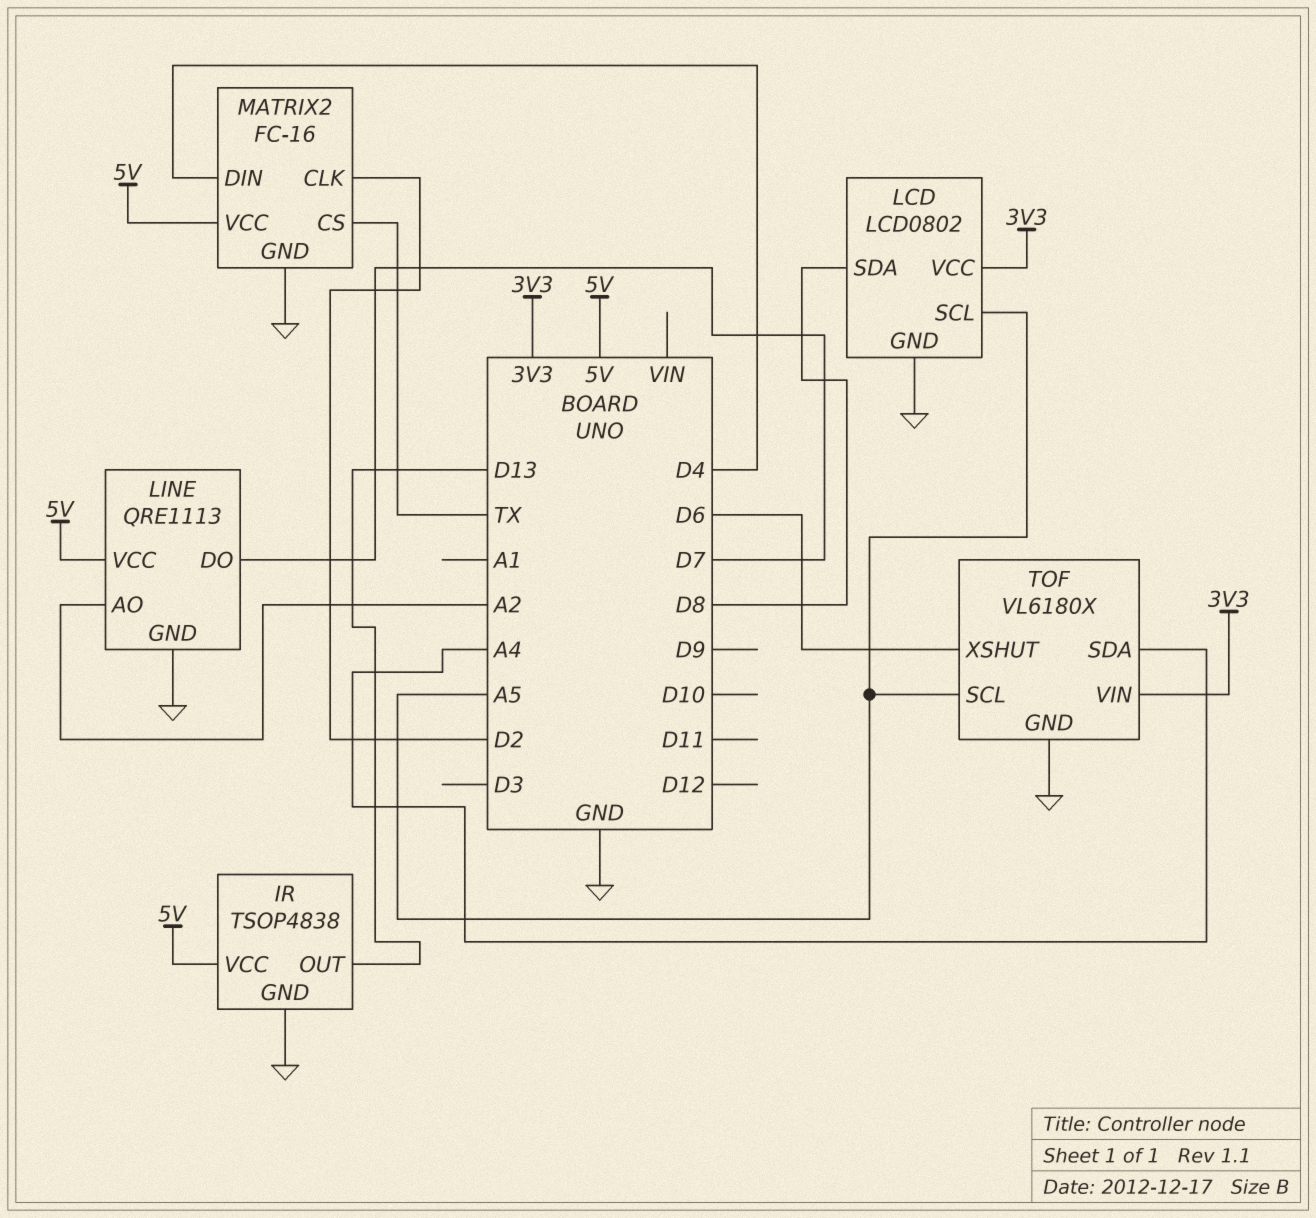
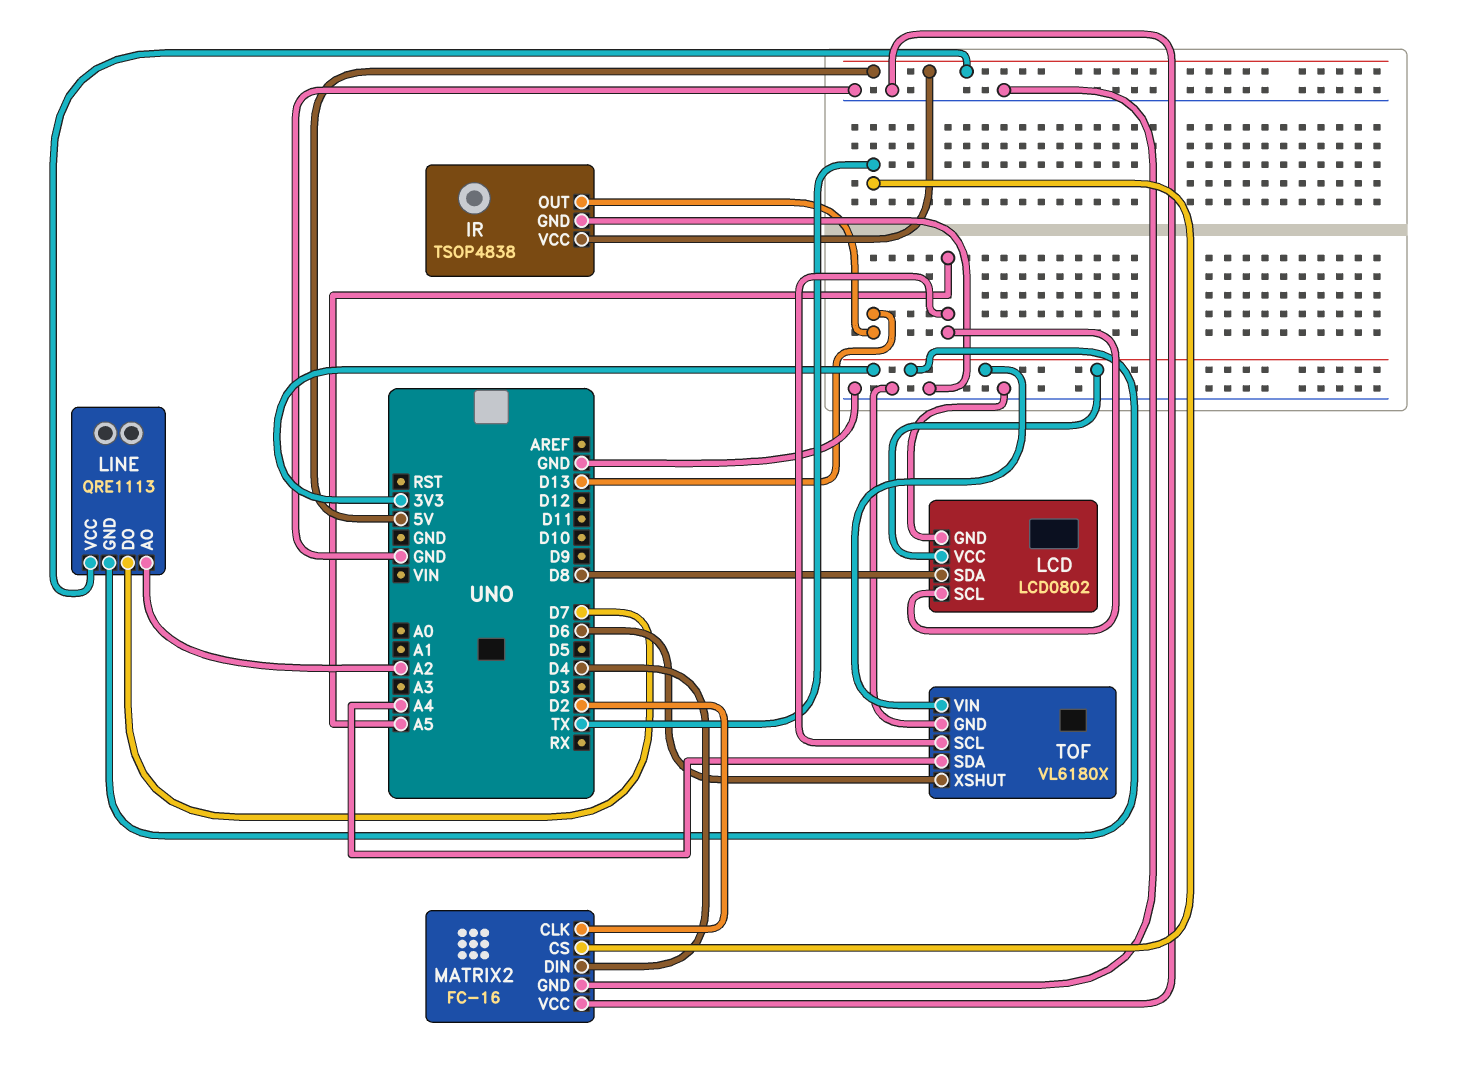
LINE pin GND: GND -> 3V3
MATRIX2 pin VCC: 5V -> GND

